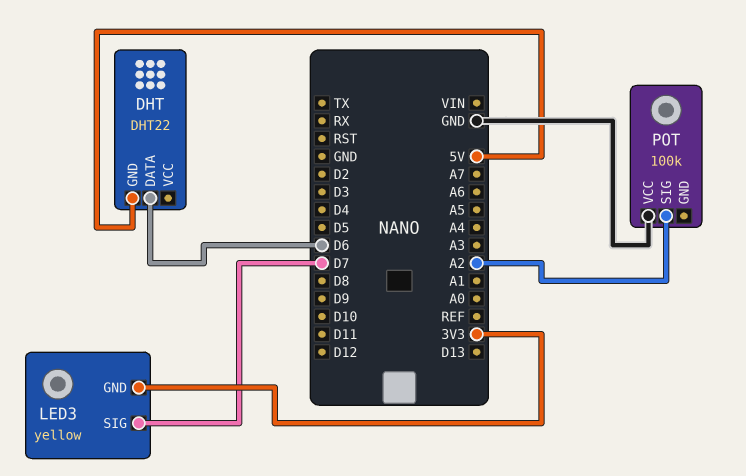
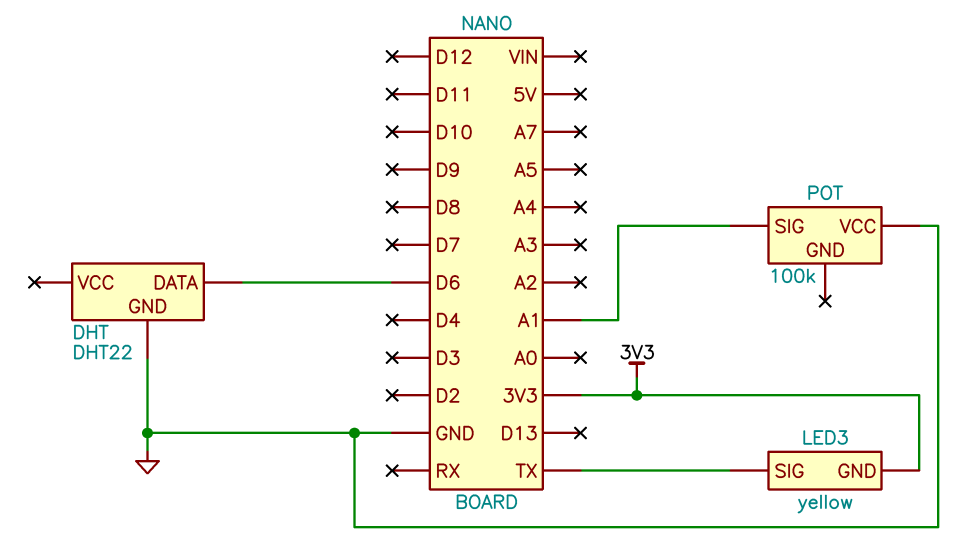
DHT pin GND: 5V -> GND
LED3 pin SIG: D7 -> TX
POT pin SIG: A2 -> A1

